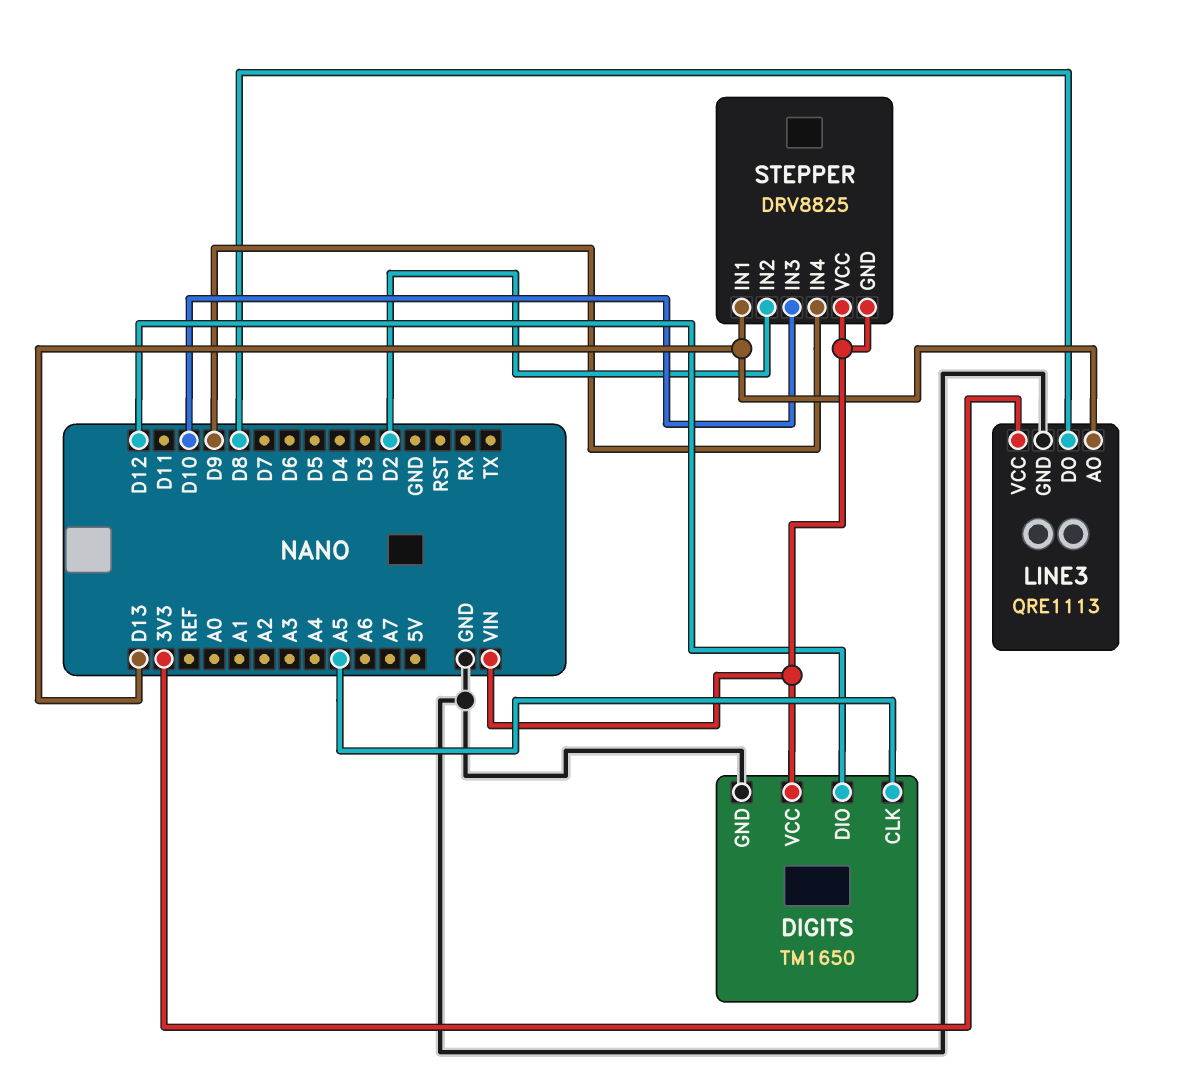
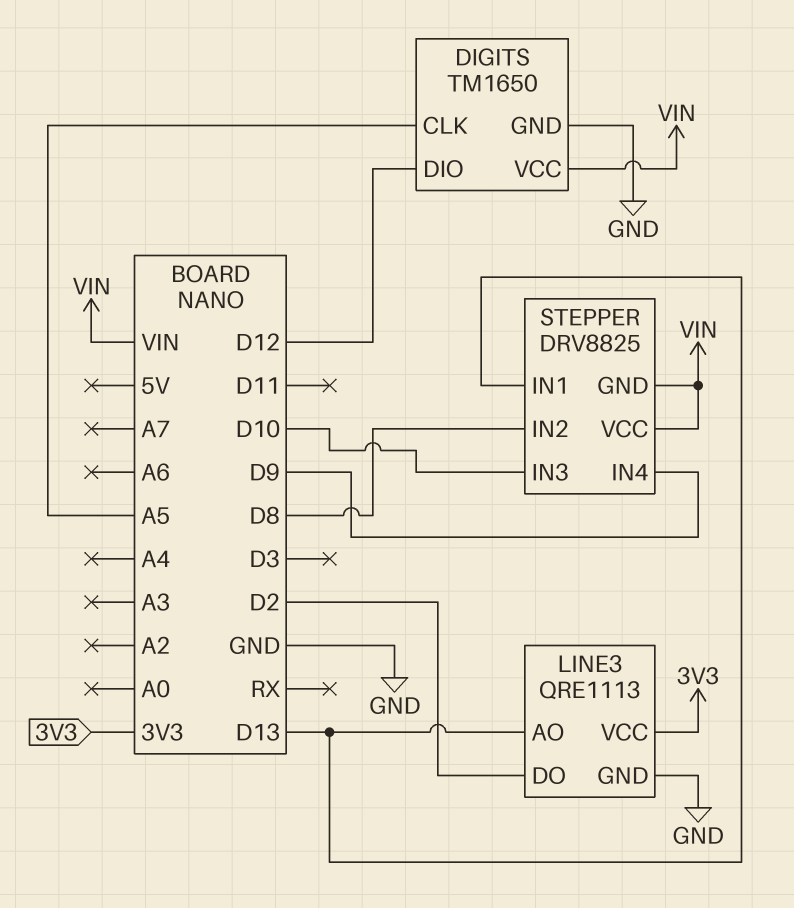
LINE3 pin DO: D8 -> D2
STEPPER pin IN2: D2 -> D8

